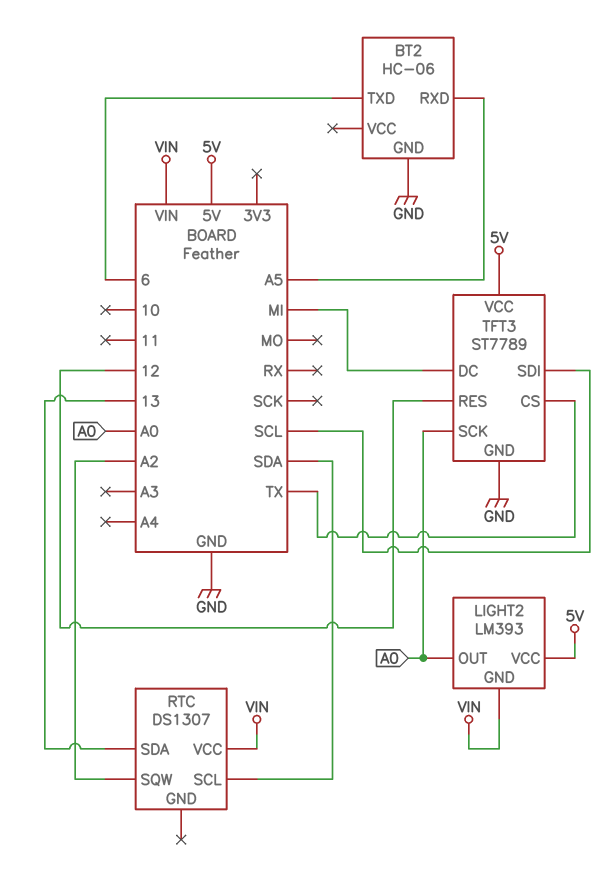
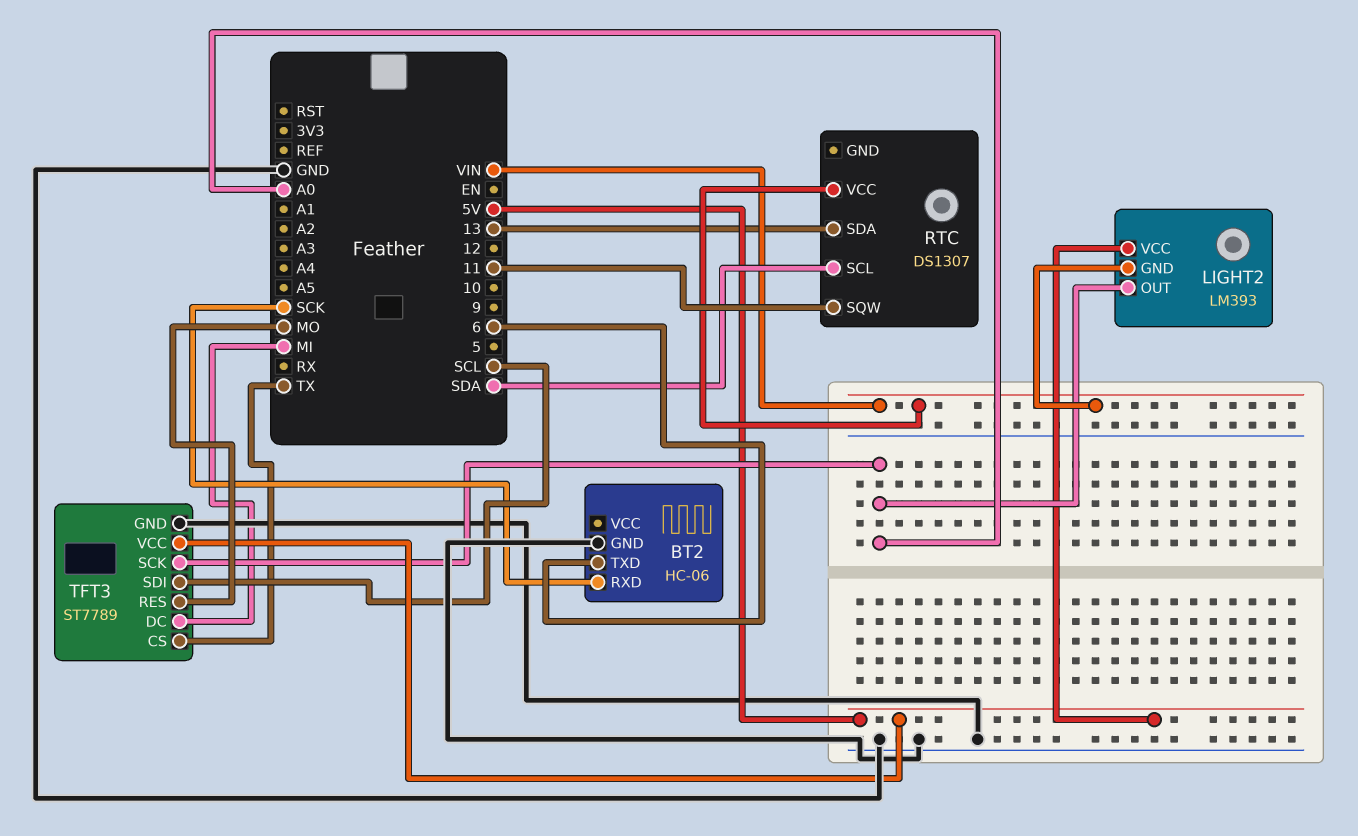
BT2 pin RXD: A5 -> SCK
RTC pin SQW: A2 -> 11
TFT3 pin RES: 12 -> MO

